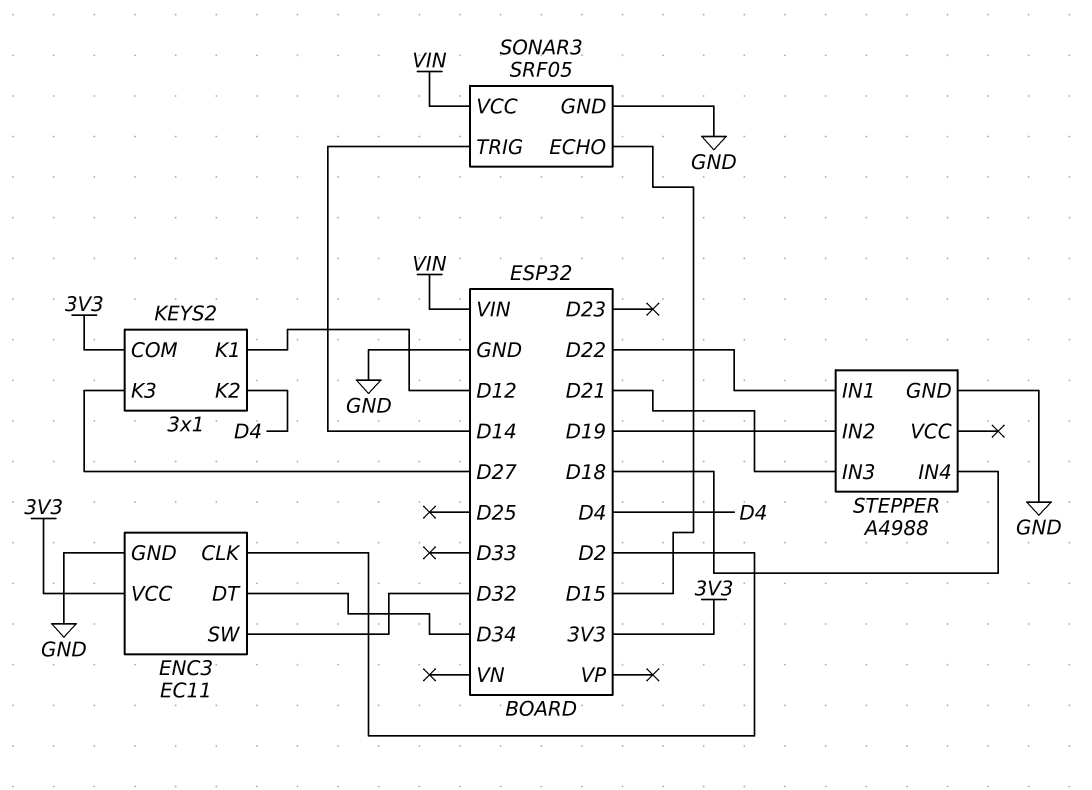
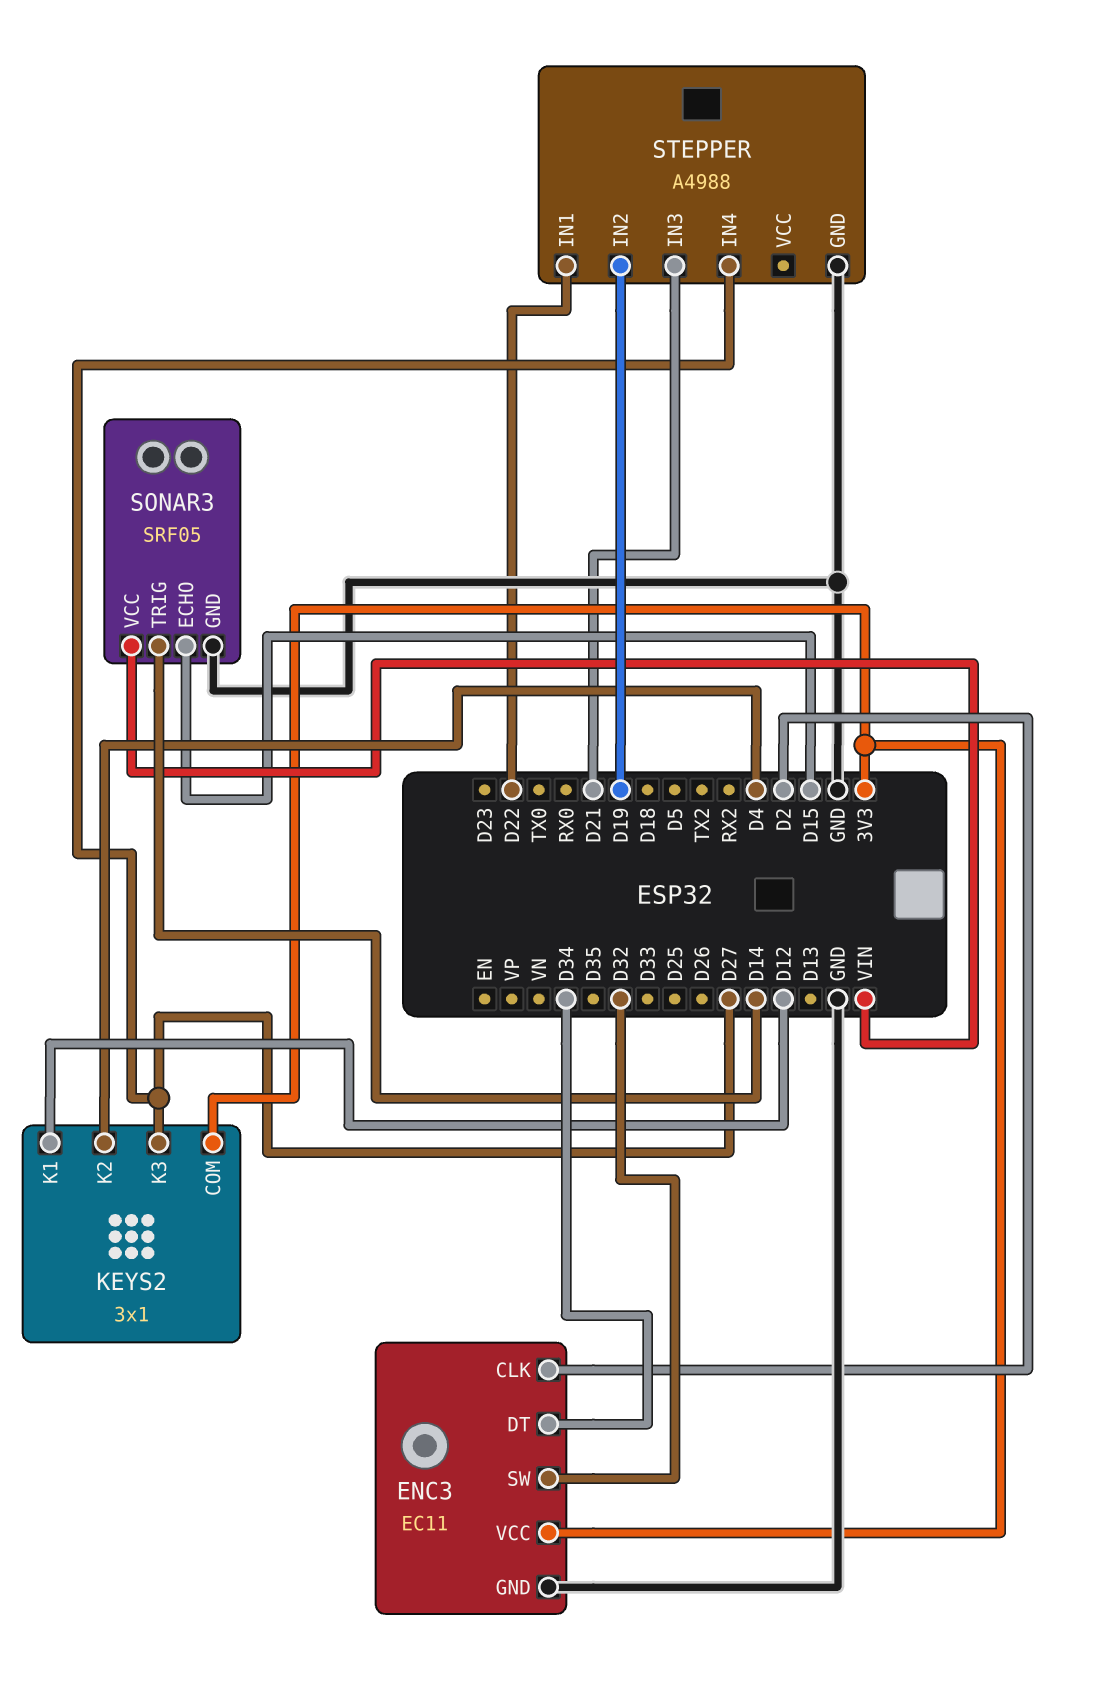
STEPPER pin IN4: D18 -> D27

